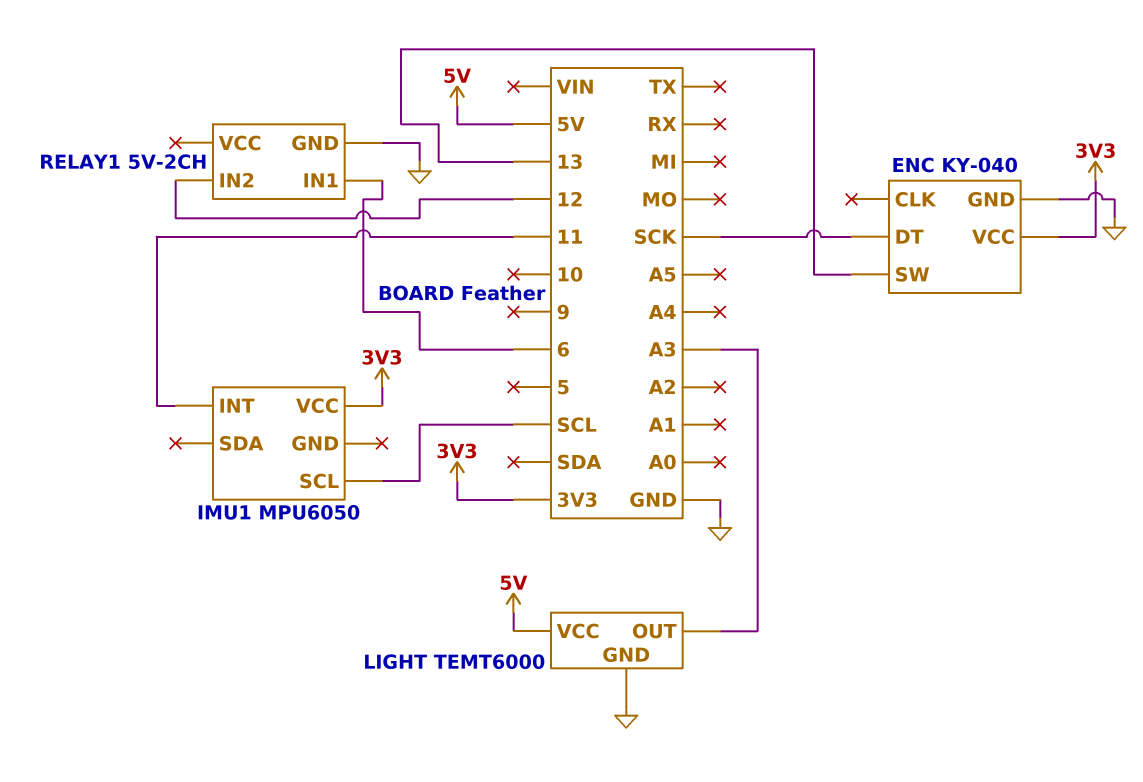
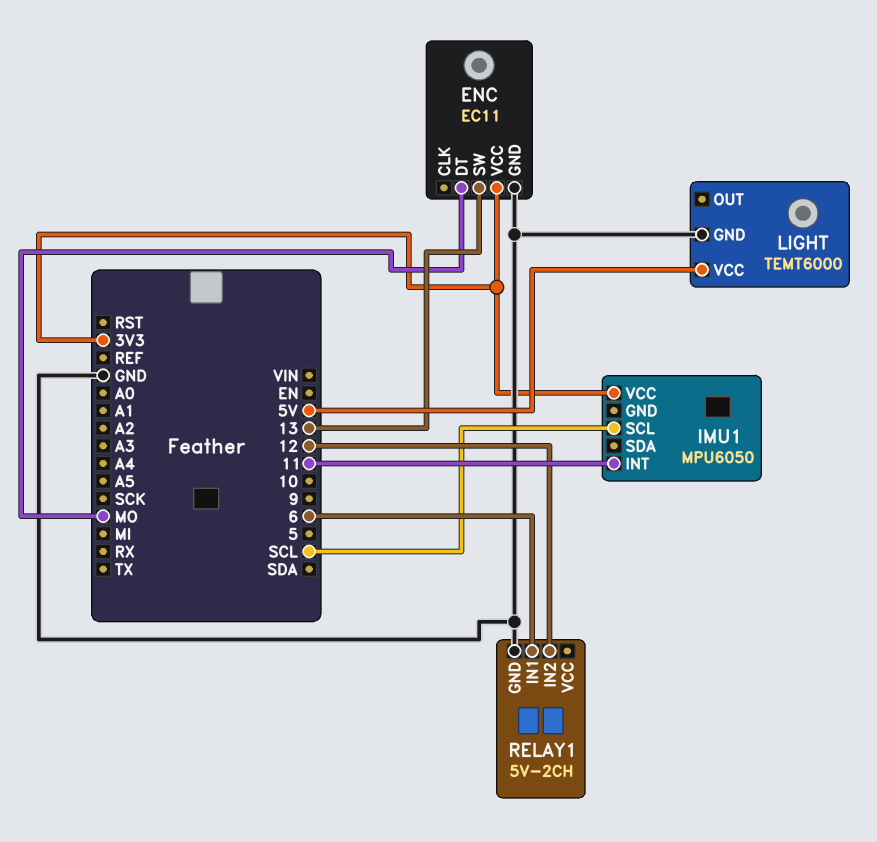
ENC: KY-040 -> EC11
ENC pin DT: SCK -> MO
LIGHT pin OUT: A3 -> none

